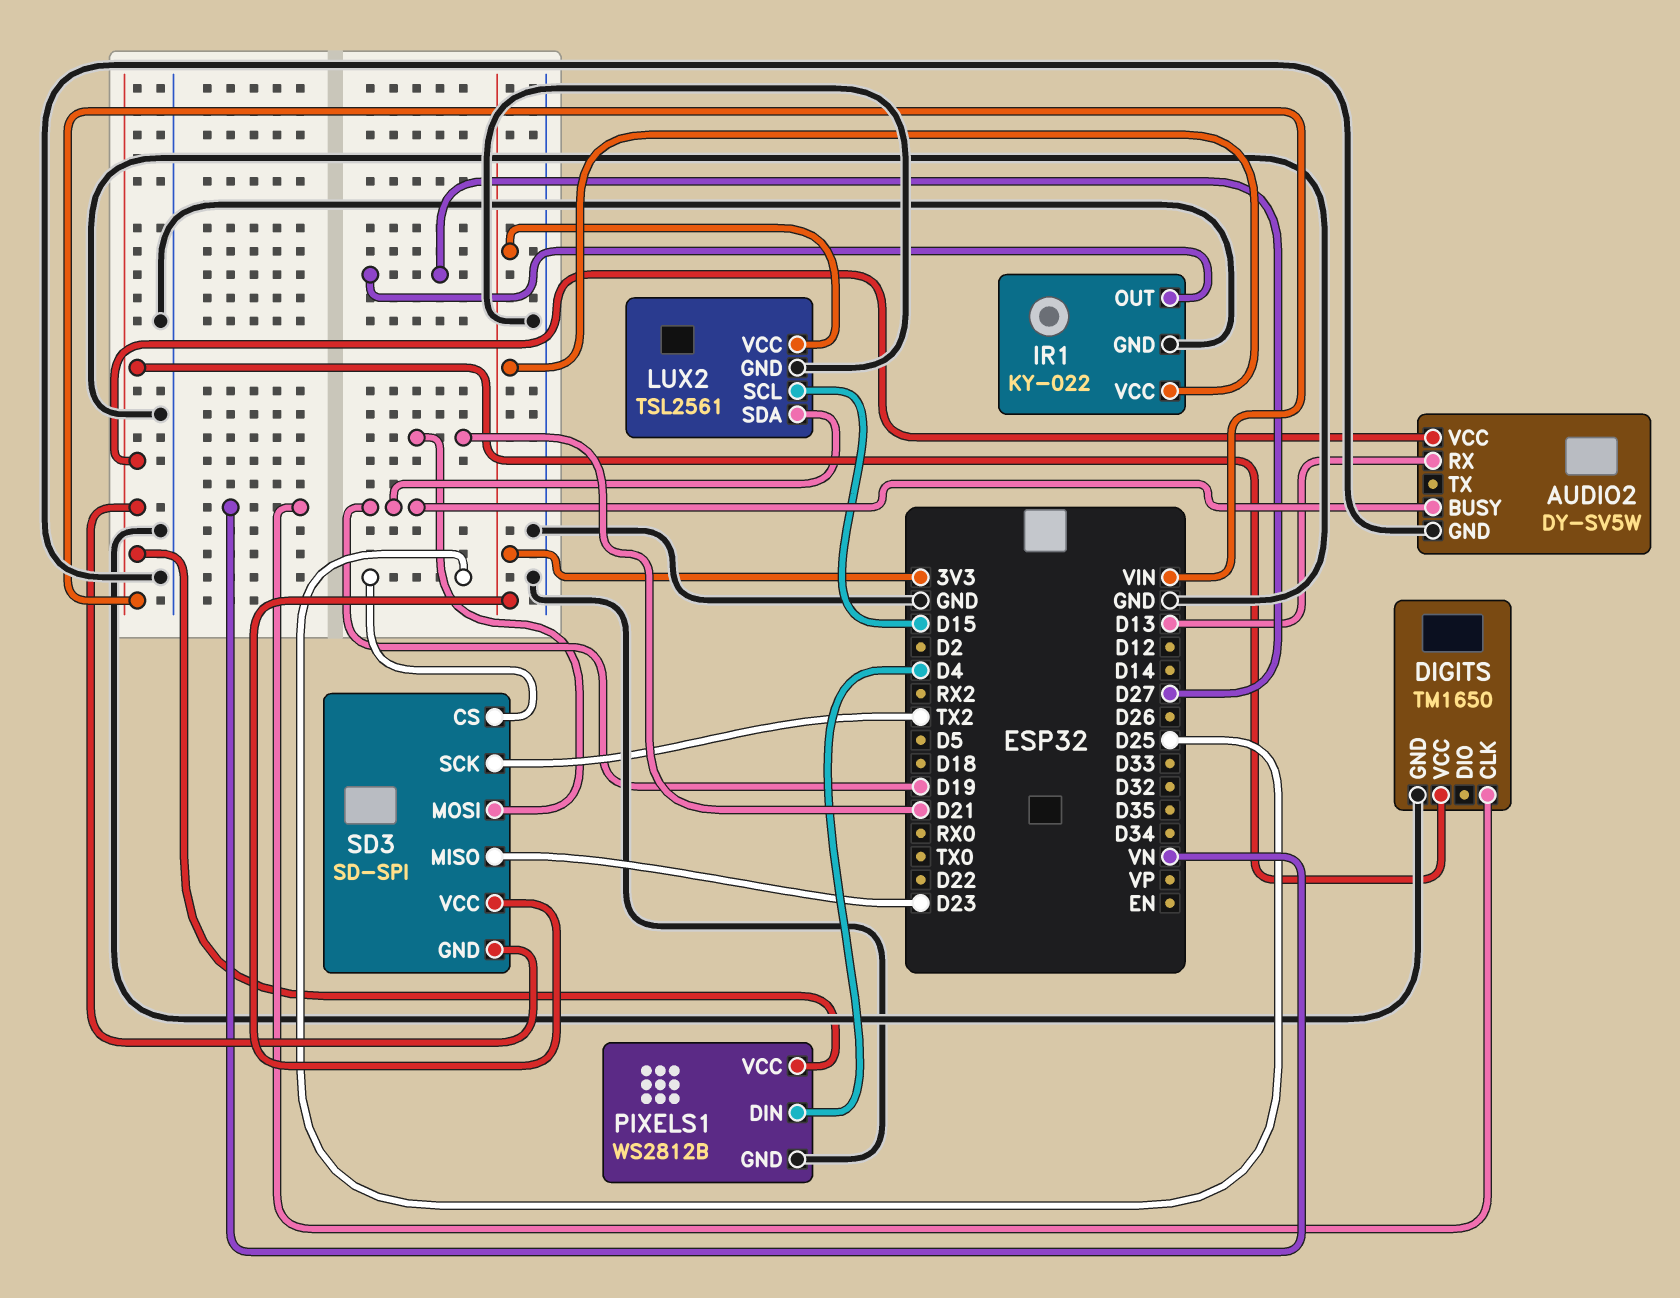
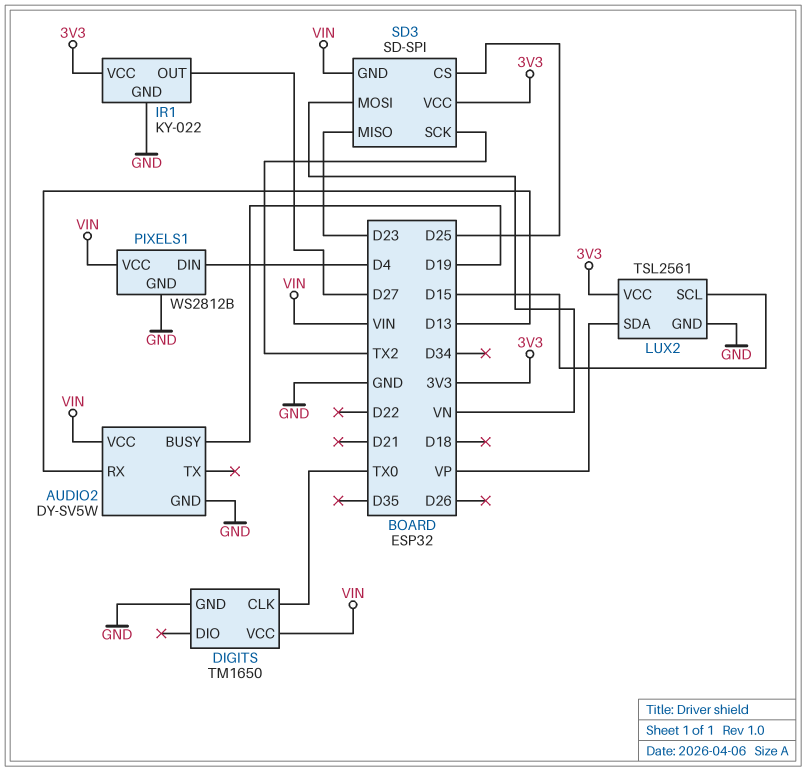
DIGITS pin CLK: VN -> TX0
LUX2 pin SDA: D19 -> VP
SD3 pin MOSI: D21 -> VN

